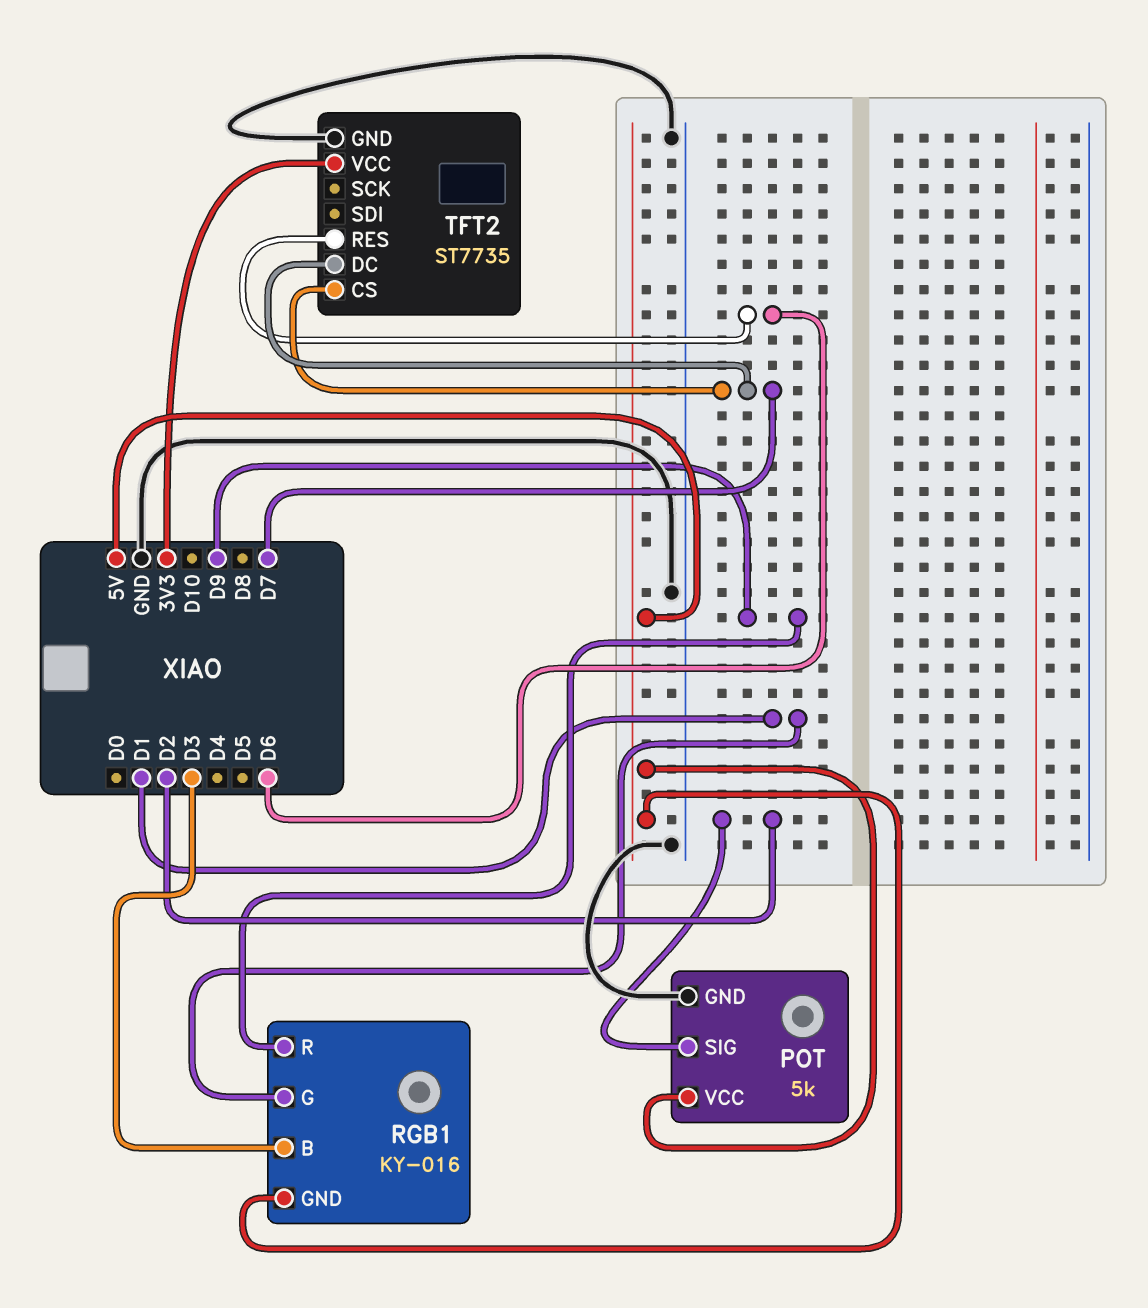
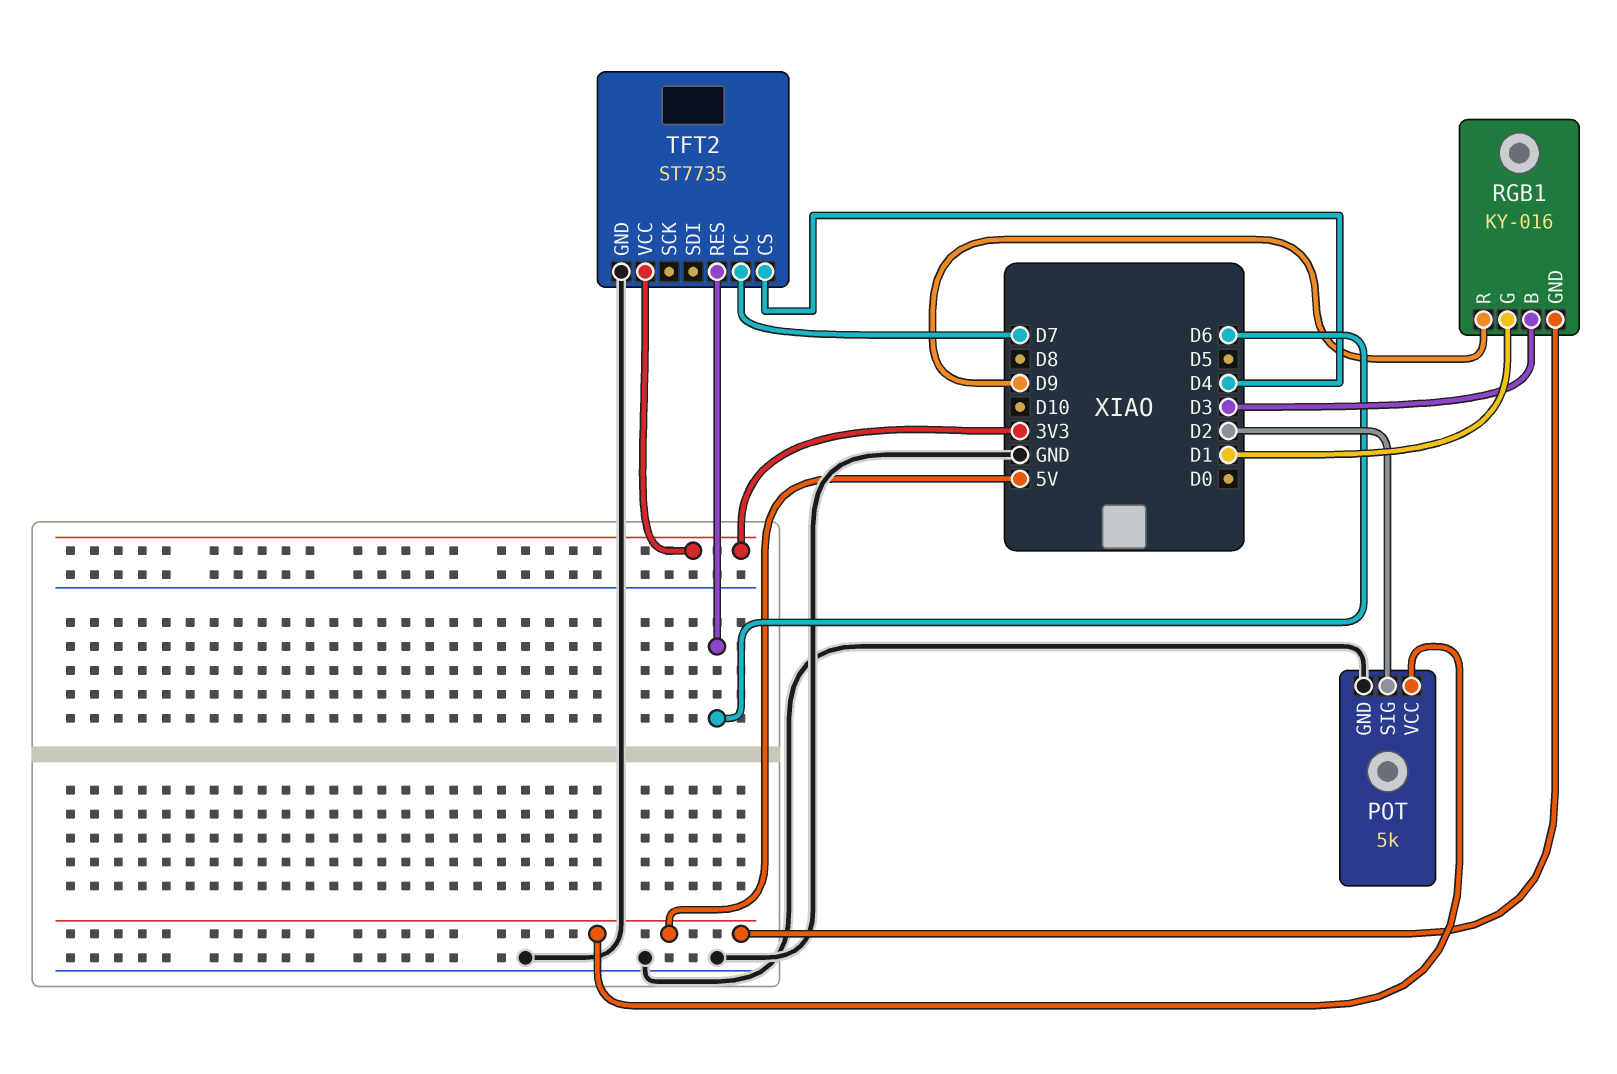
TFT2 pin CS: D7 -> D4

